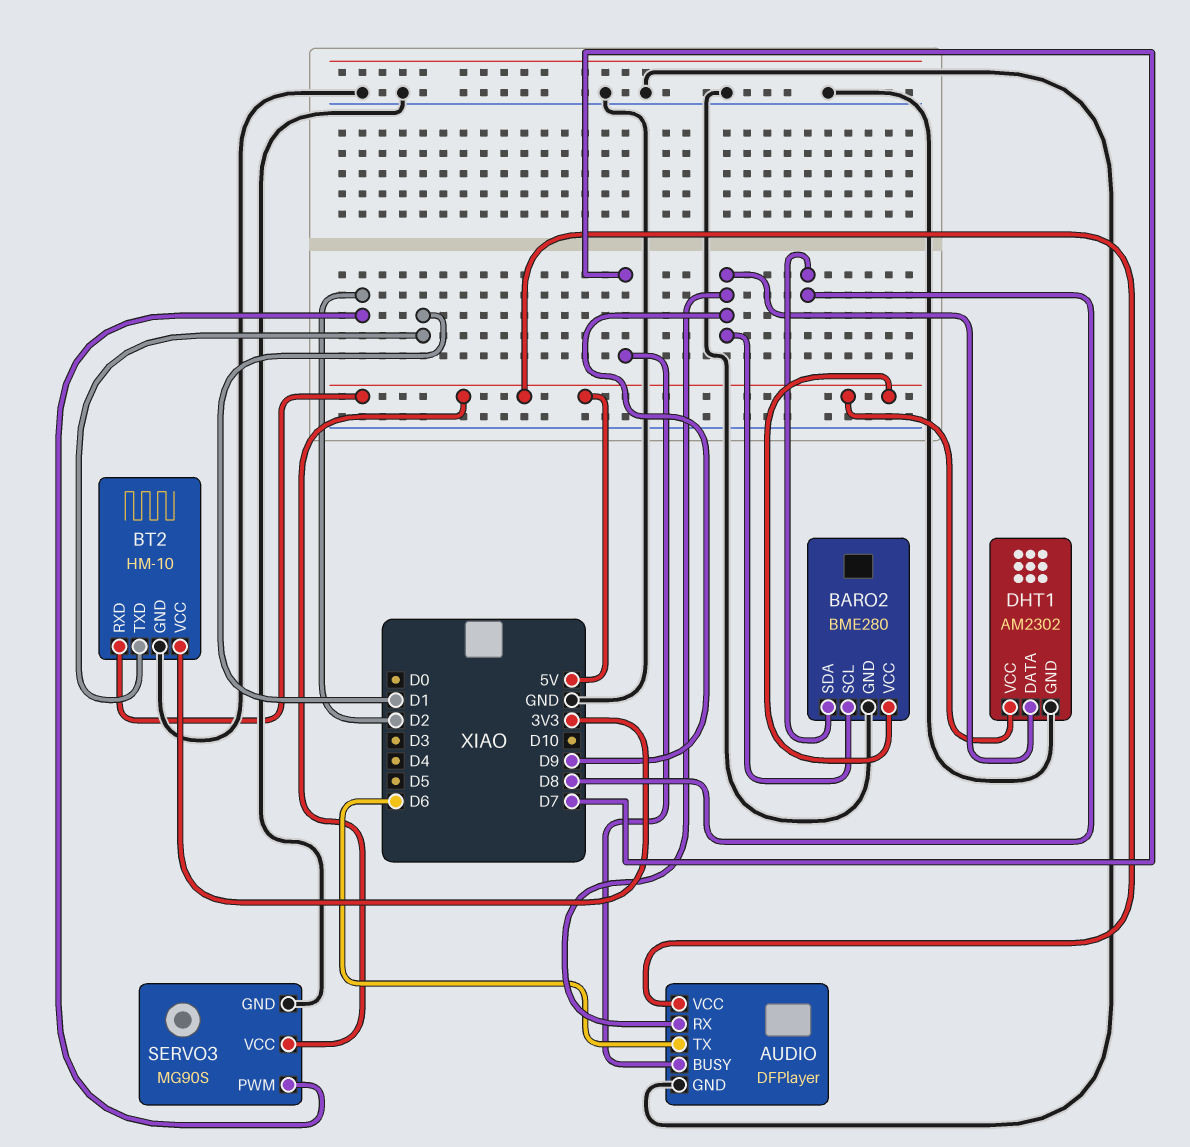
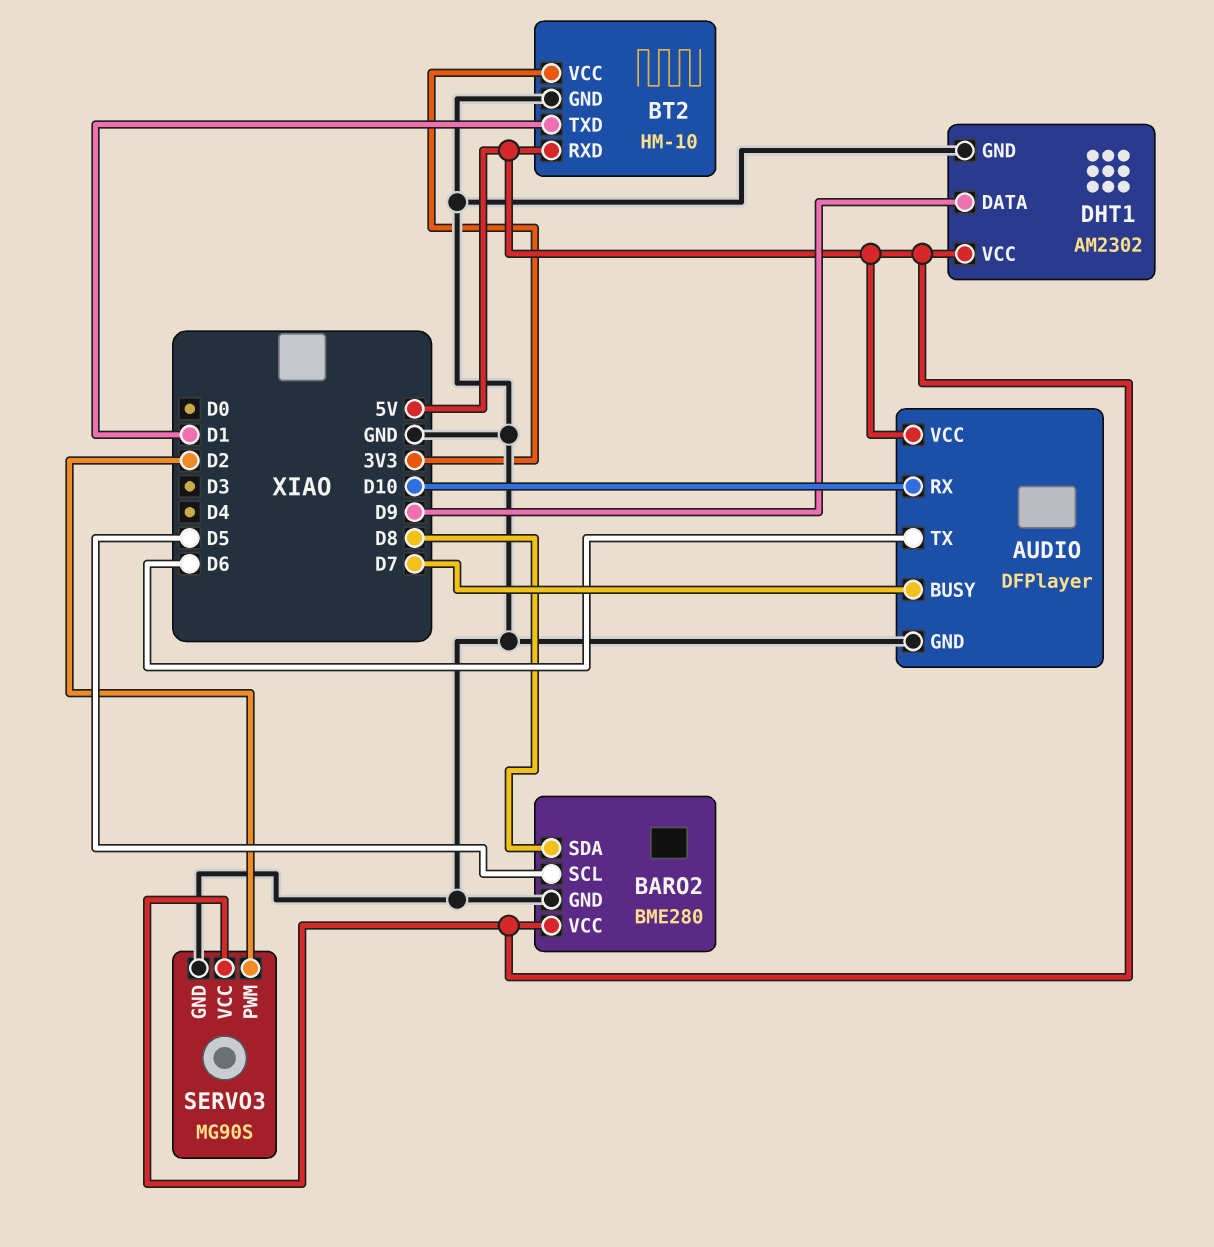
AUDIO pin RX: D9 -> D10
BARO2 pin SCL: D9 -> D5

